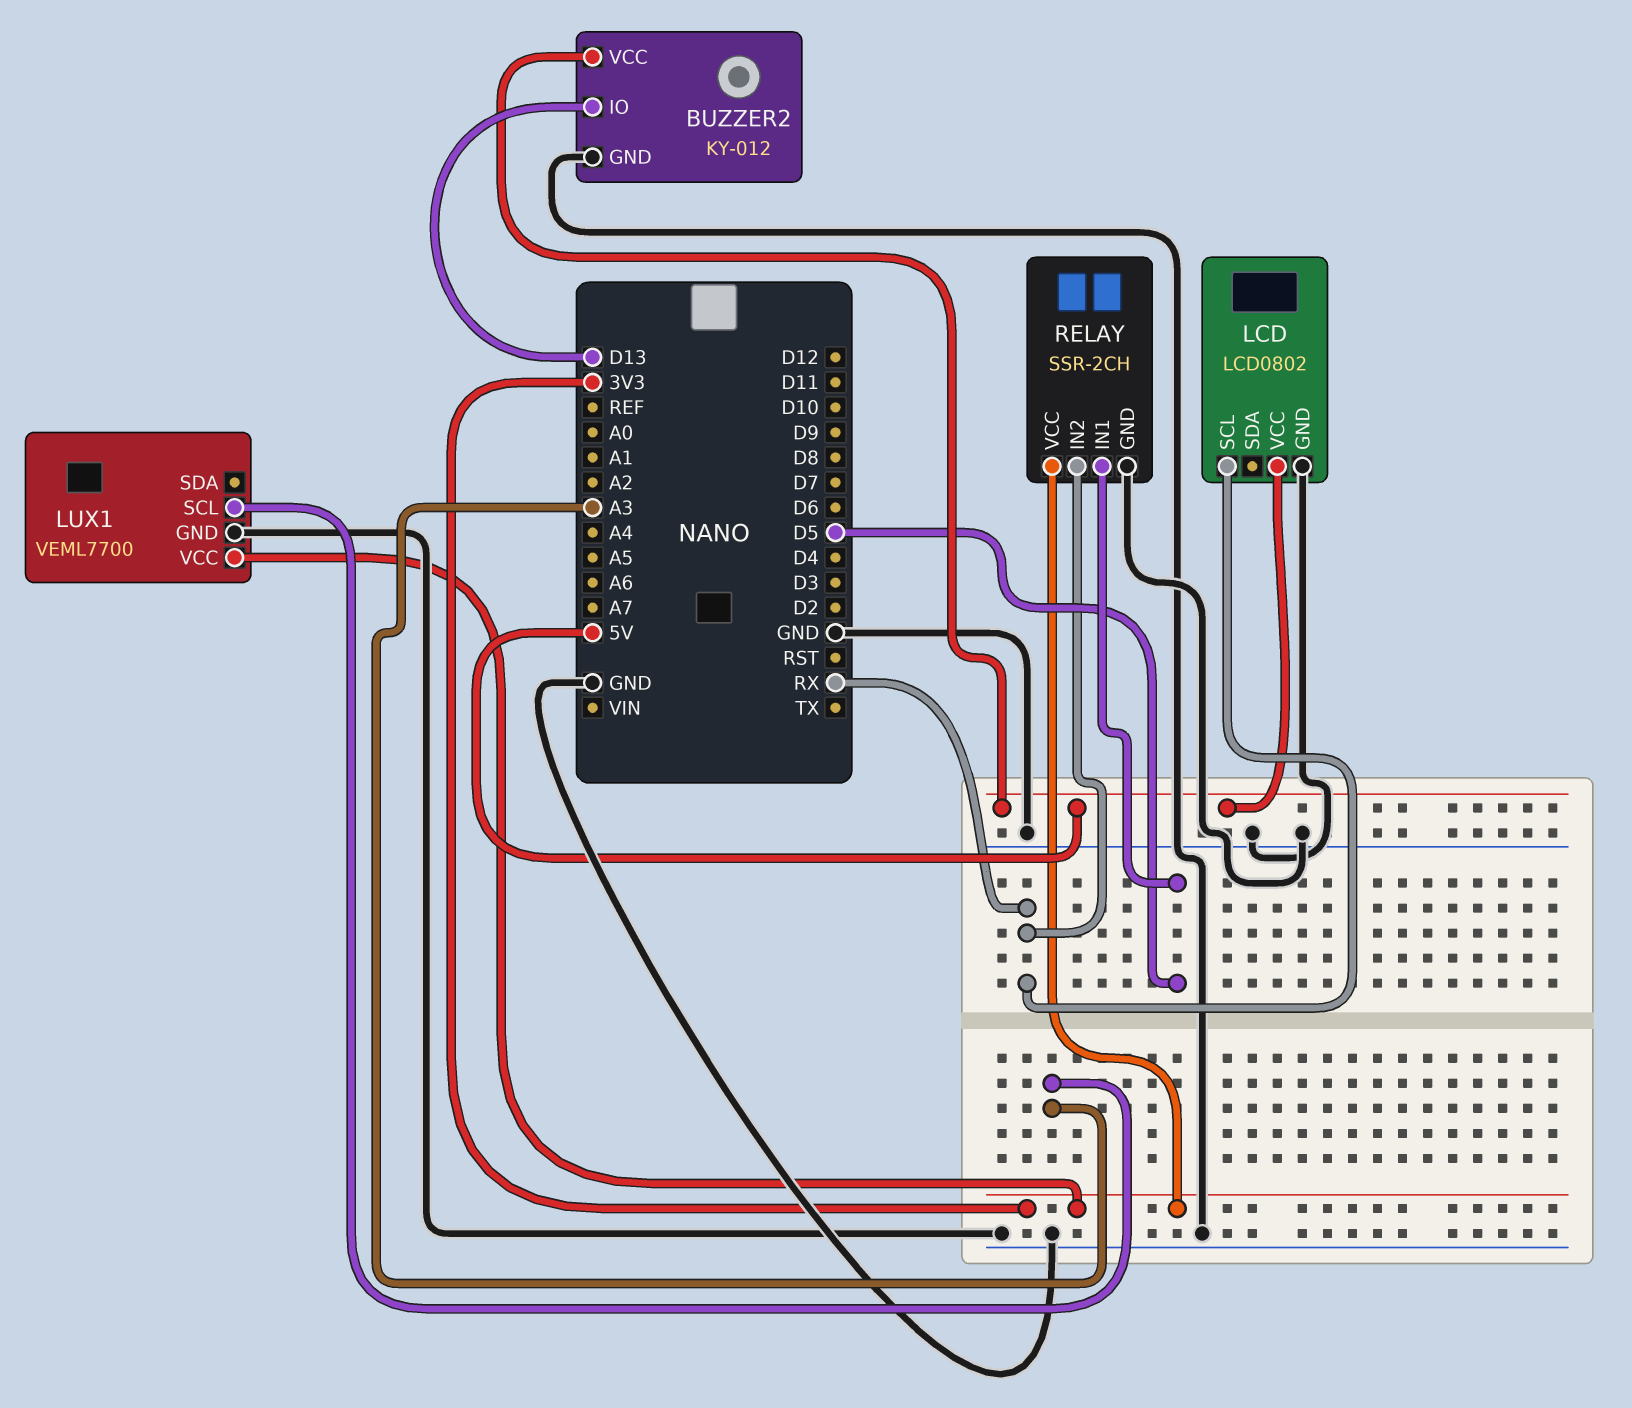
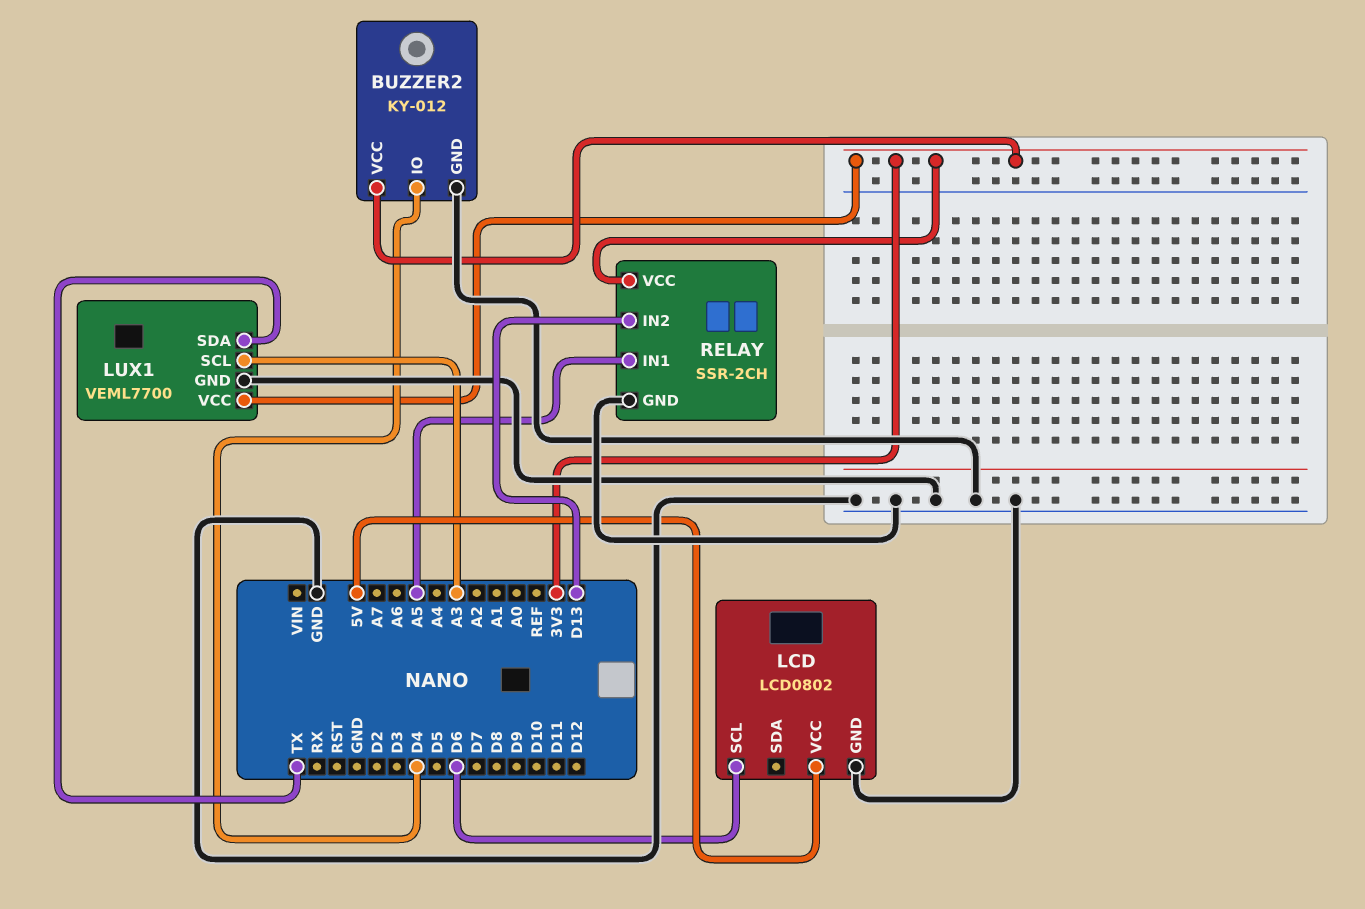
BUZZER2 pin IO: D13 -> D4
BUZZER2 pin VCC: 5V -> 3V3
LCD pin SCL: RX -> D6
LUX1 pin SDA: none -> TX
RELAY pin IN1: D5 -> A5
RELAY pin IN2: RX -> D13

